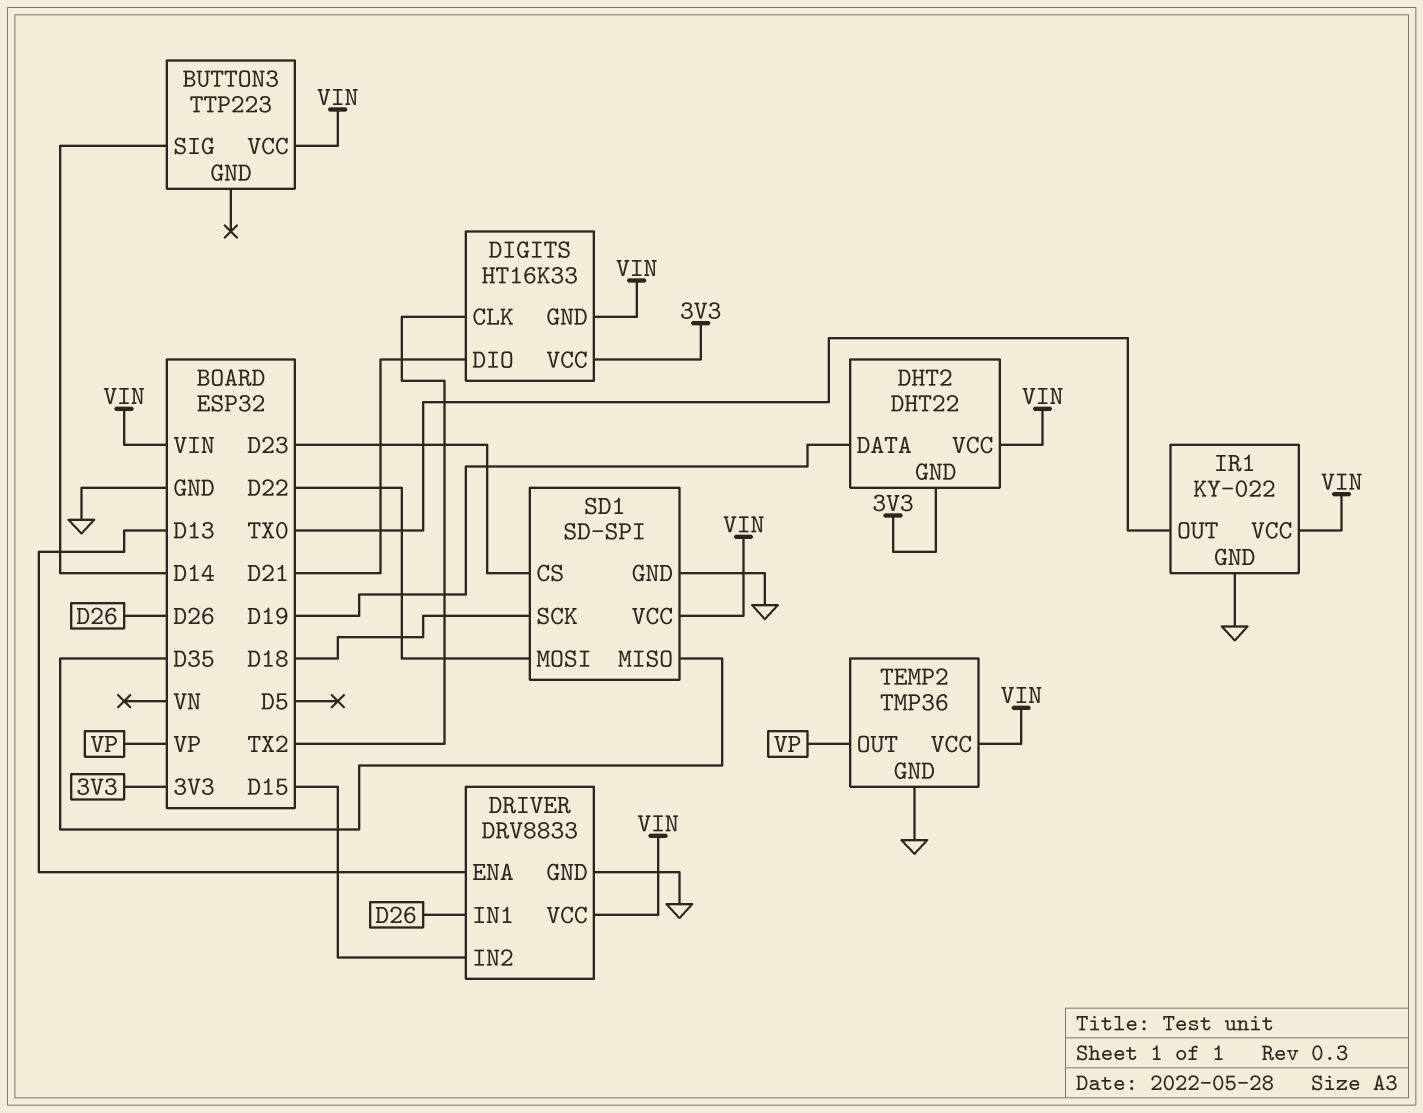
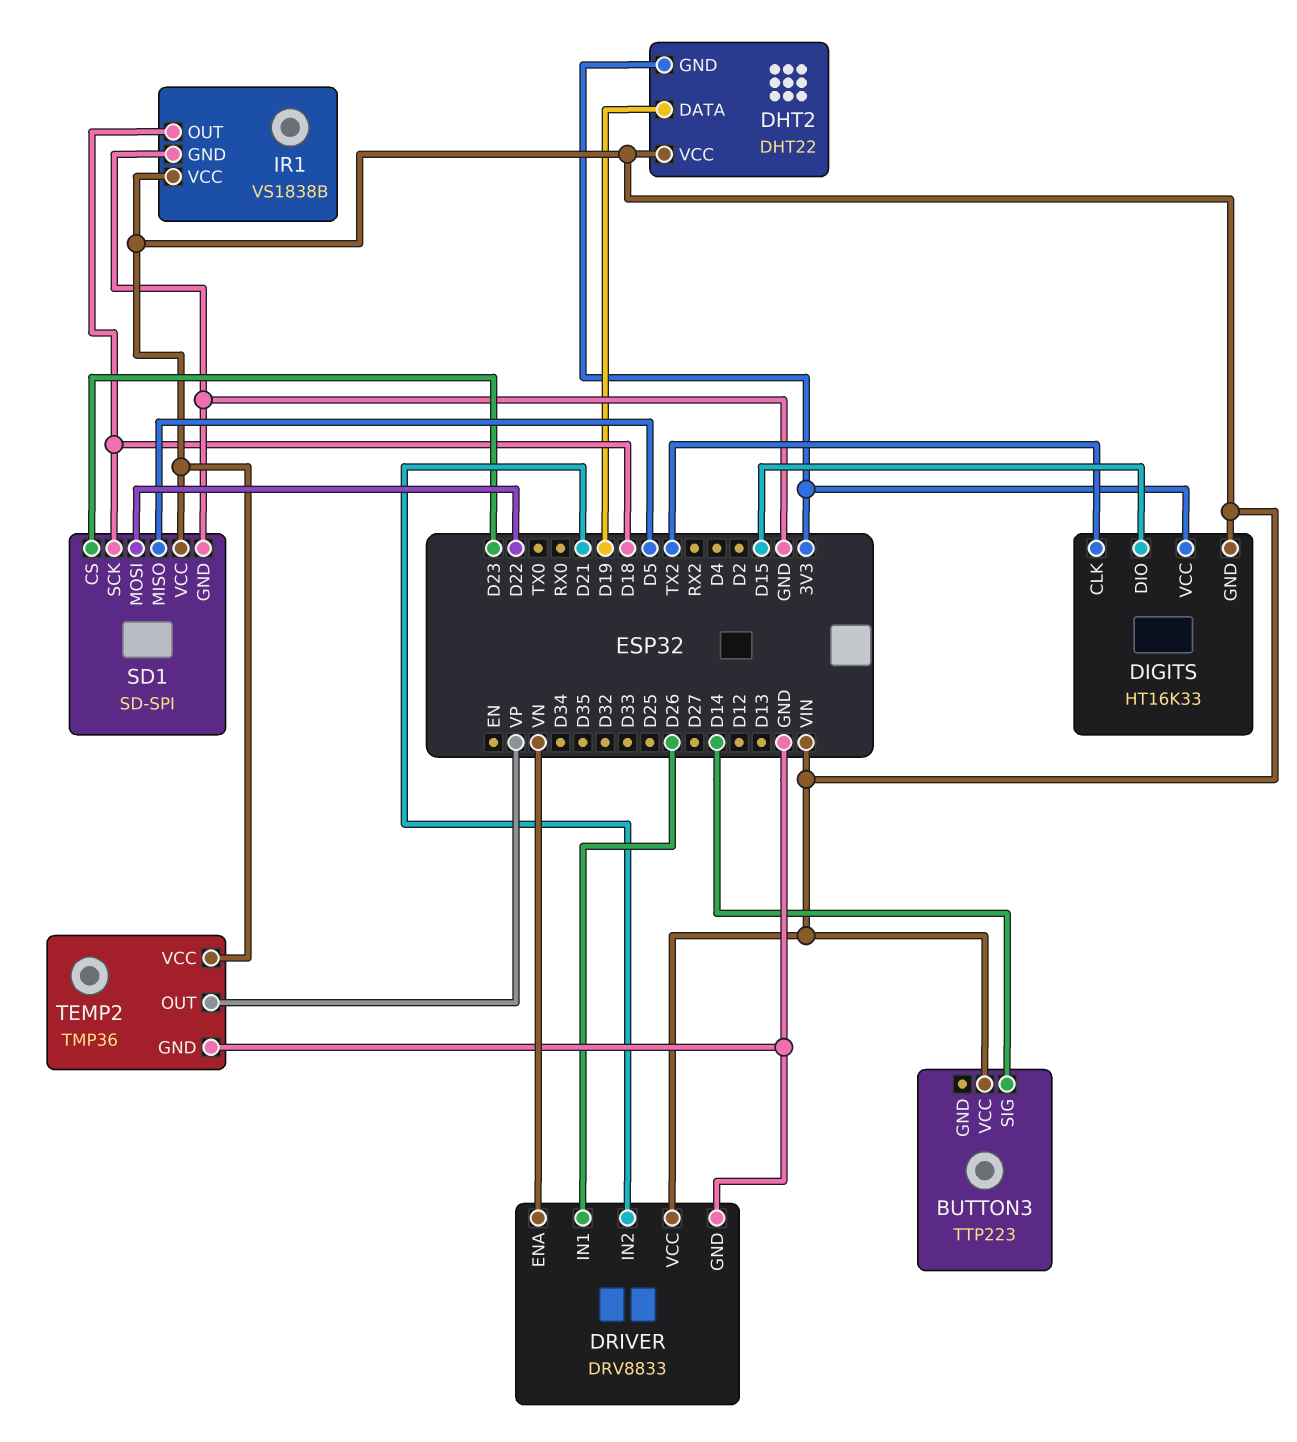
DIGITS pin DIO: D21 -> D15
DRIVER pin ENA: D13 -> VN
DRIVER pin IN2: D15 -> D21
IR1: KY-022 -> VS1838B
IR1 pin OUT: TX0 -> D18
SD1 pin MISO: D35 -> D5

